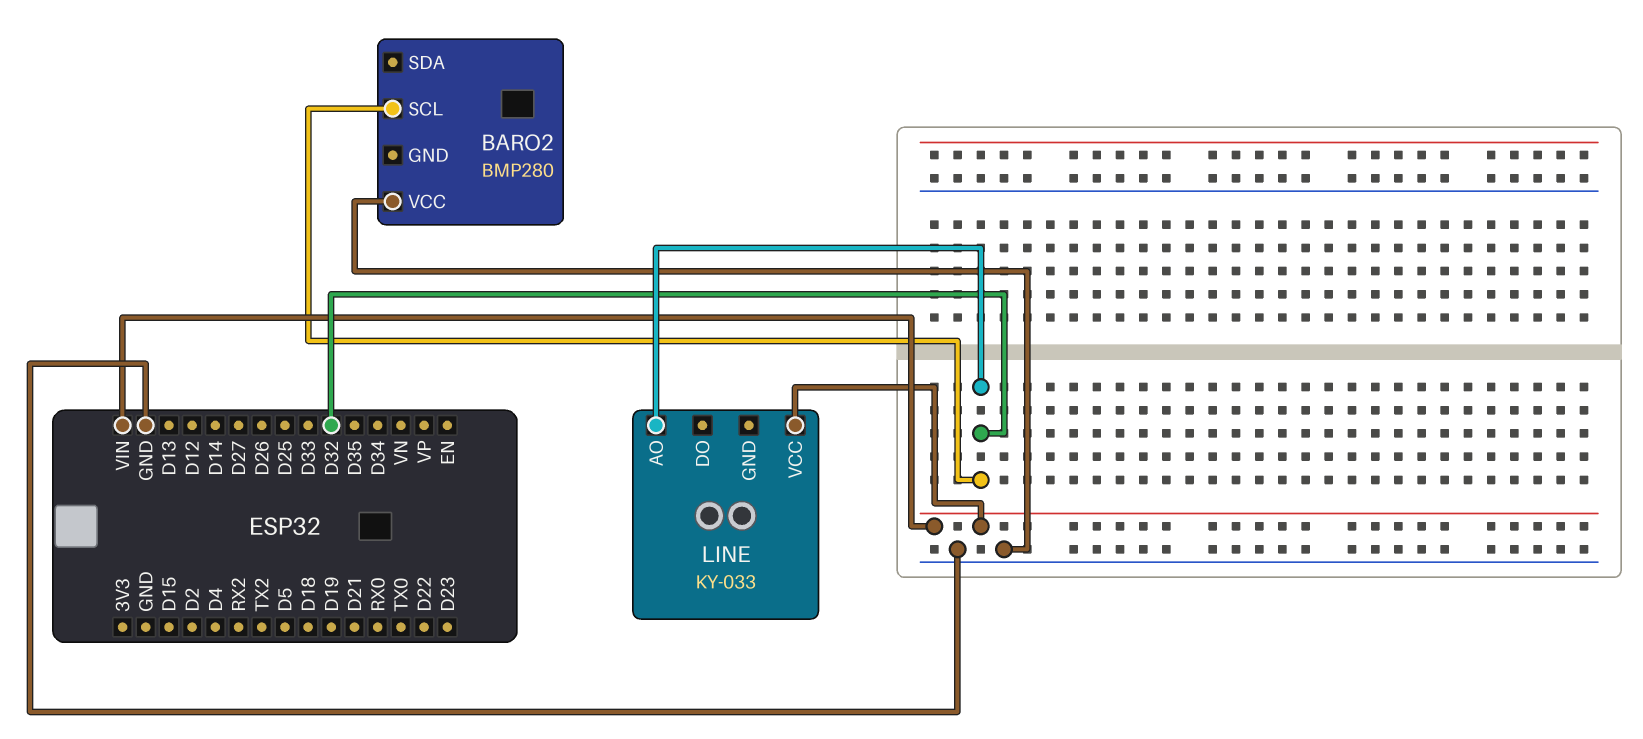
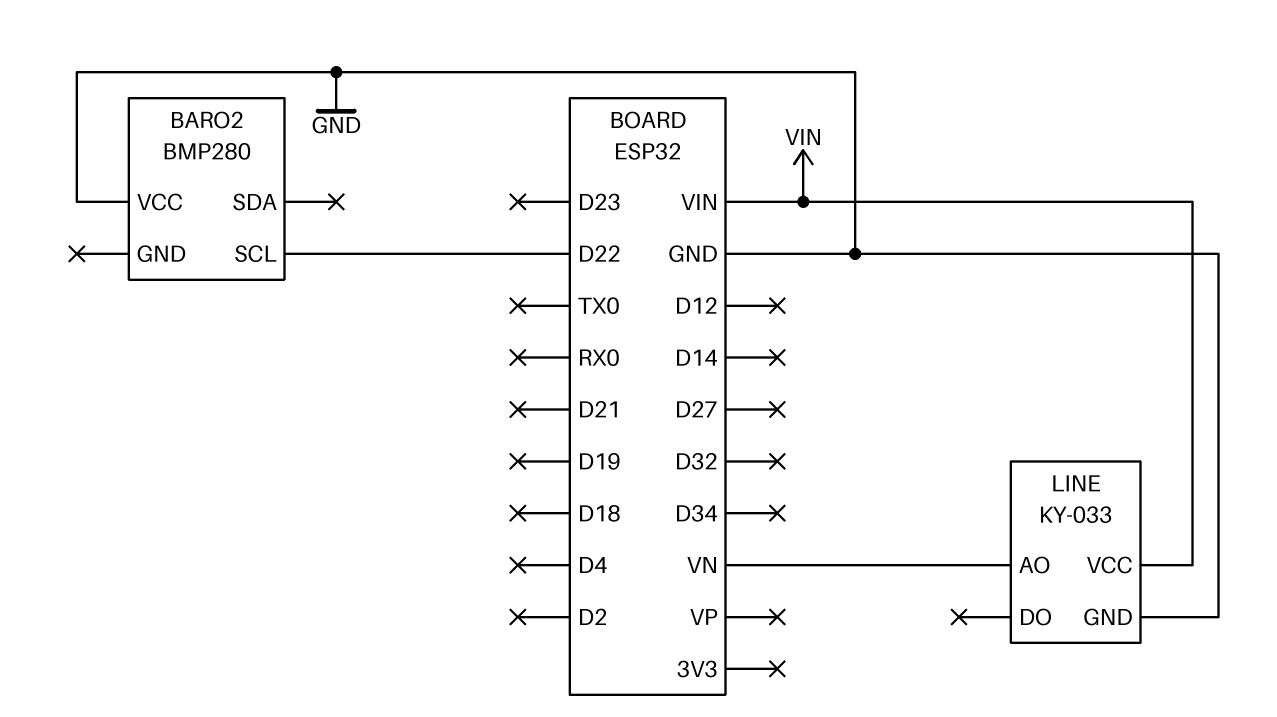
BARO2 pin SCL: D32 -> D22
LINE pin AO: D32 -> VN
LINE pin GND: none -> GND

